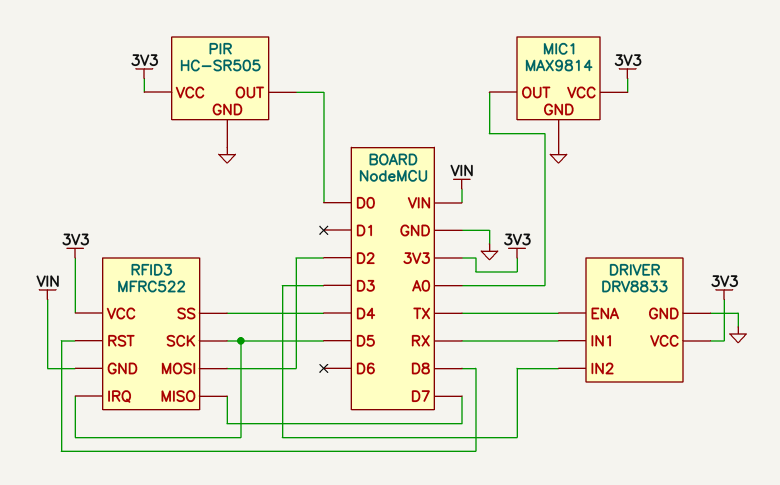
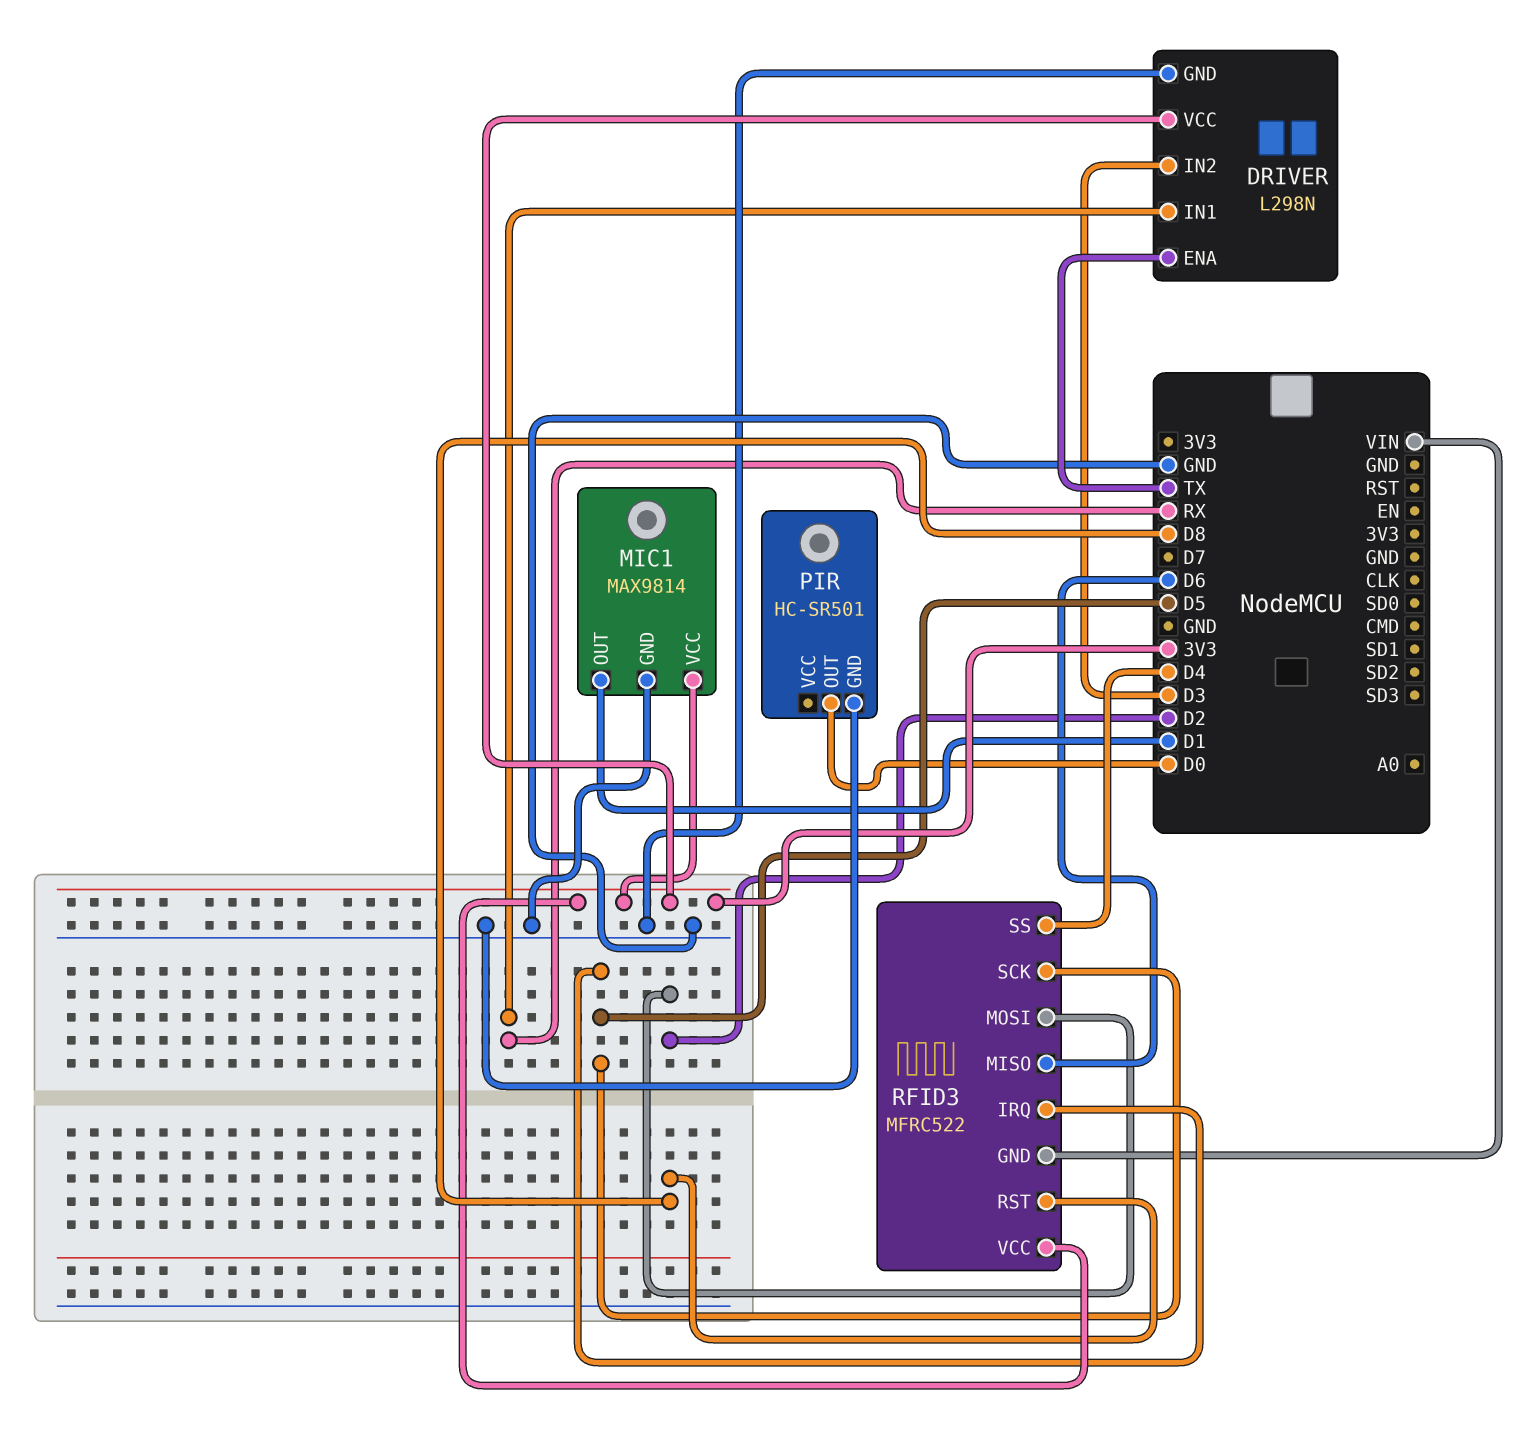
DRIVER: DRV8833 -> L298N
MIC1 pin OUT: A0 -> D1
PIR: HC-SR505 -> HC-SR501
PIR pin VCC: 3V3 -> none
RFID3 pin MISO: D7 -> D6

